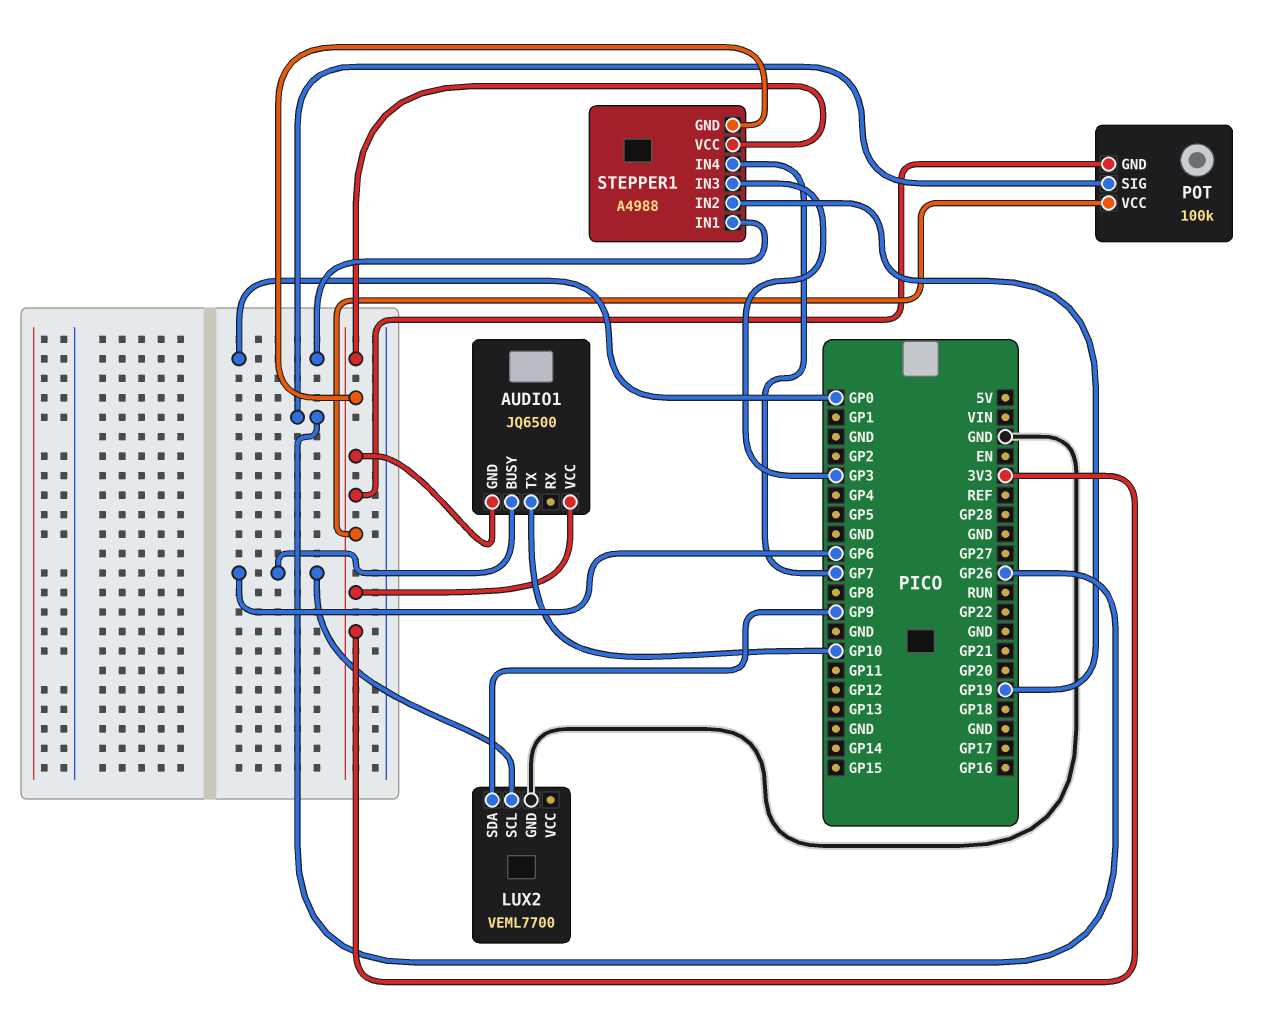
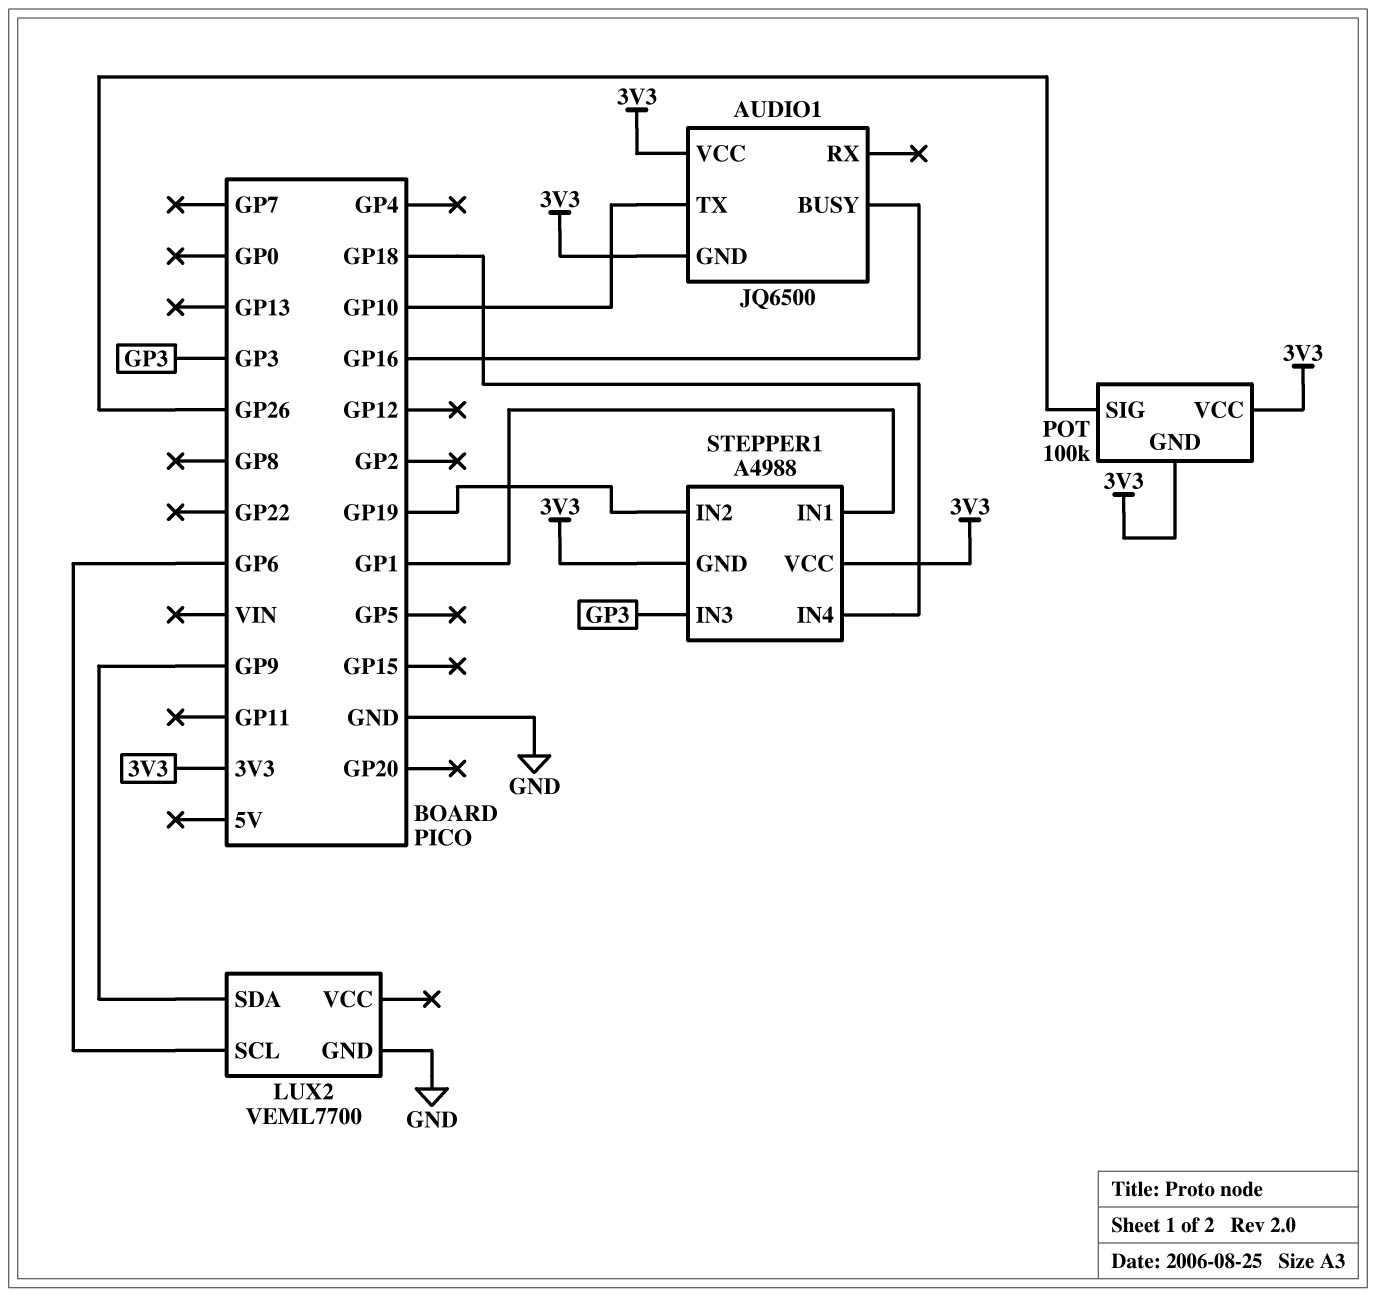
AUDIO1 pin BUSY: GP6 -> GP16
STEPPER1 pin IN1: GP0 -> GP1
STEPPER1 pin IN4: GP7 -> GP18

